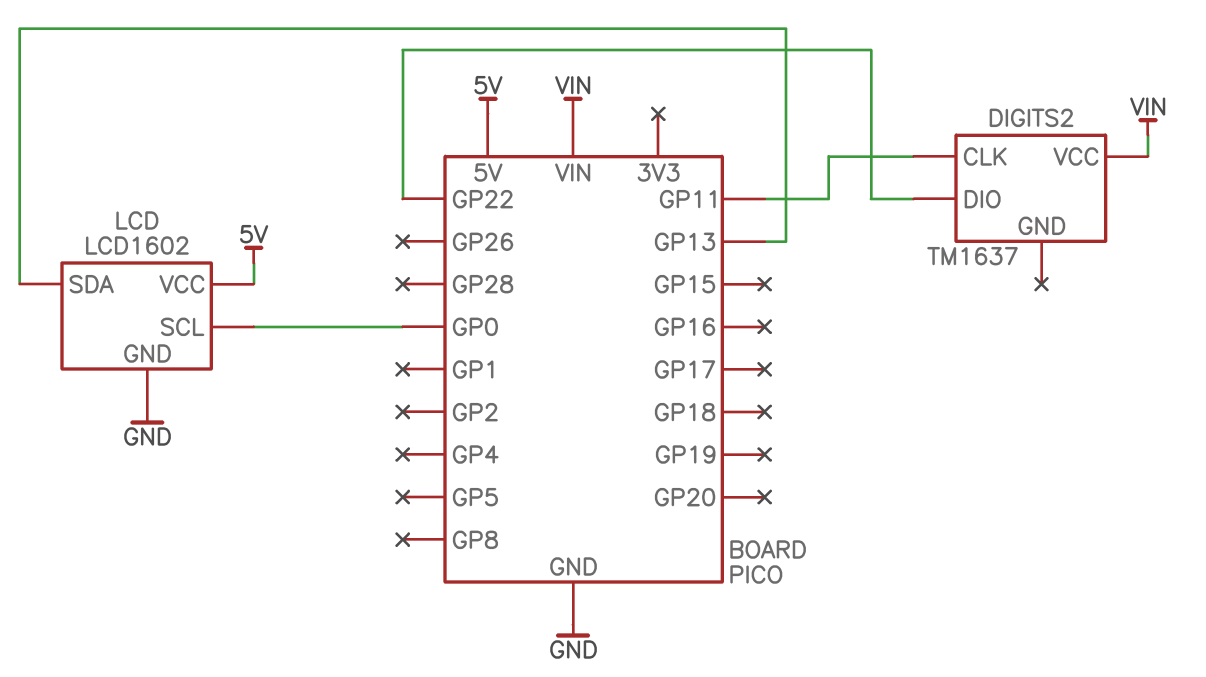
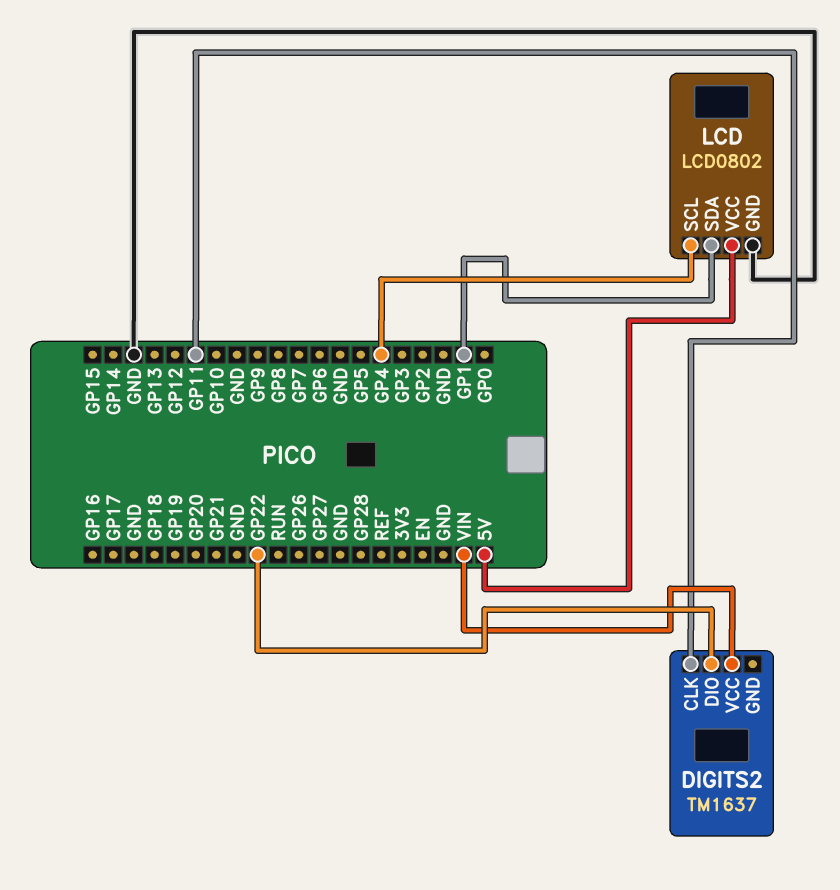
LCD: LCD1602 -> LCD0802
LCD pin SCL: GP0 -> GP4
LCD pin SDA: GP13 -> GP1

